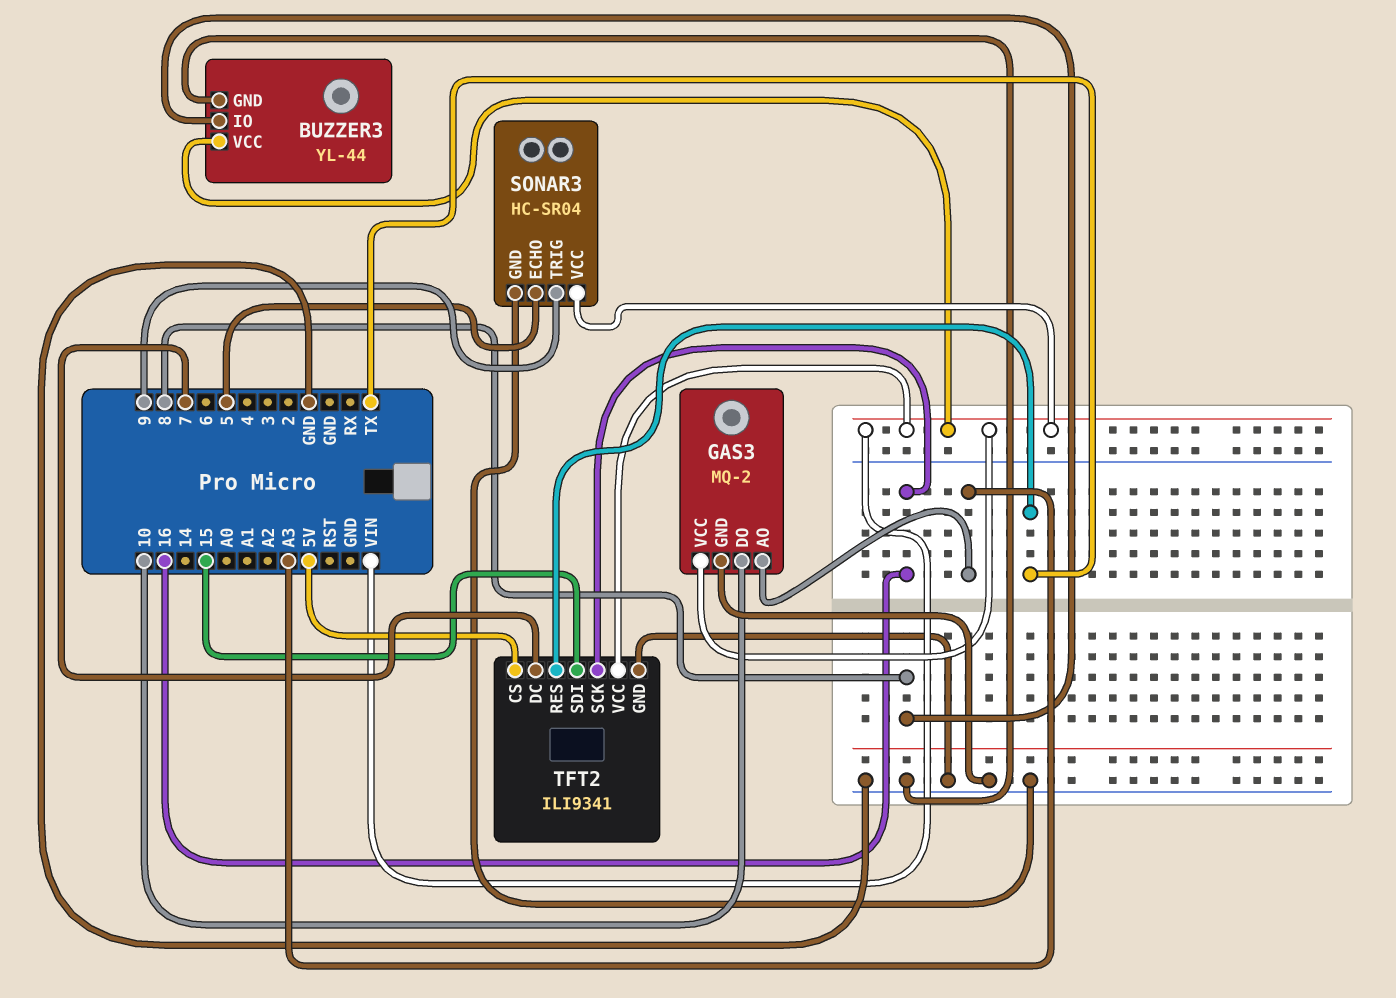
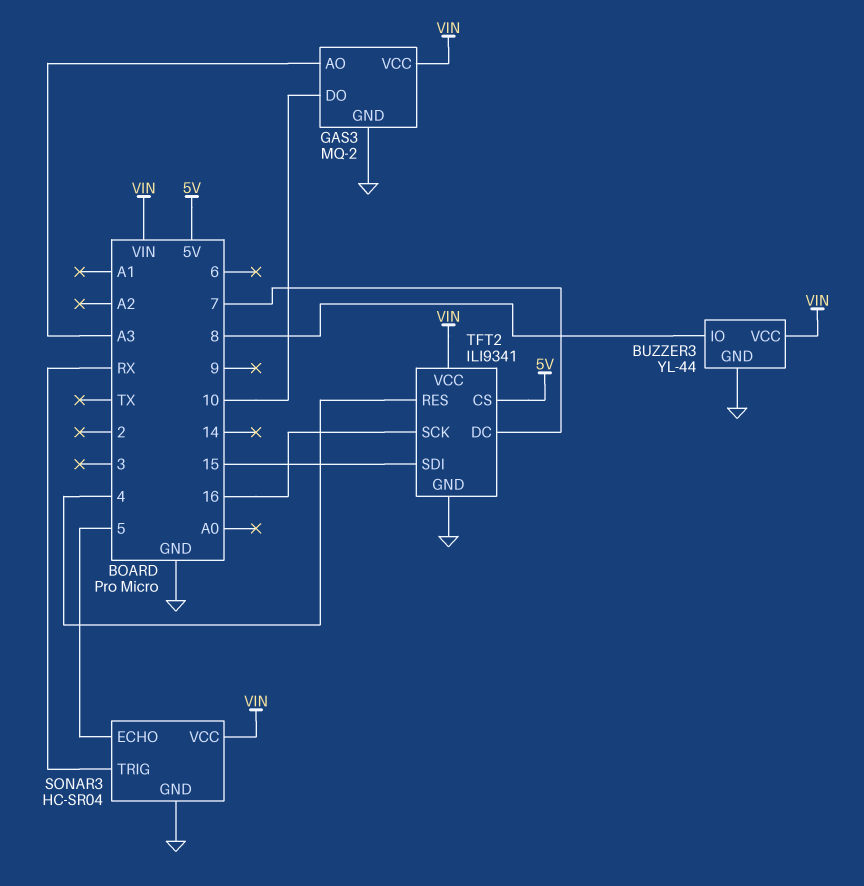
SONAR3 pin TRIG: 9 -> RX
TFT2 pin RES: TX -> 4

